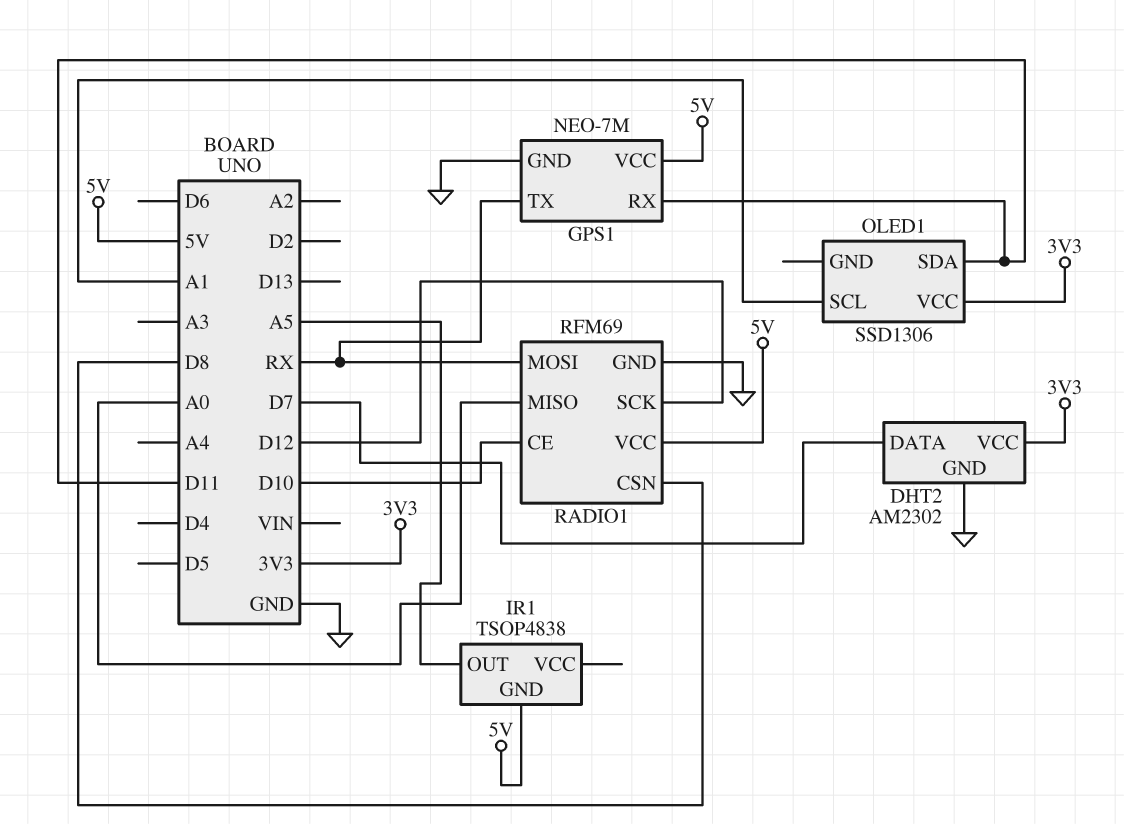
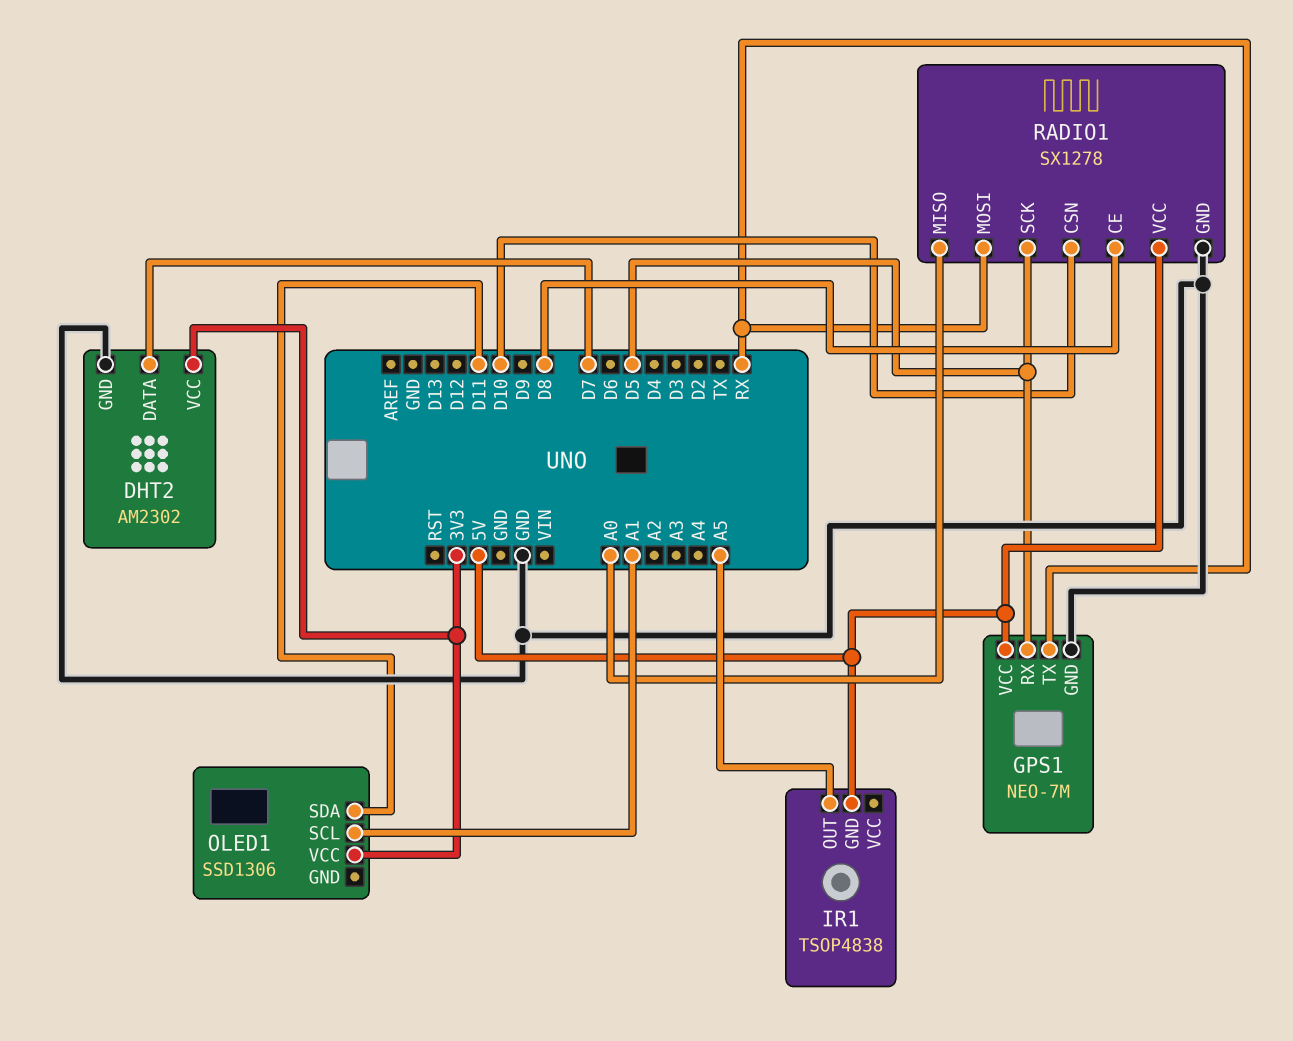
GPS1 pin RX: D11 -> D5
RADIO1: RFM69 -> SX1278
RADIO1 pin CE: D10 -> D8
RADIO1 pin CSN: D8 -> D10
RADIO1 pin SCK: D12 -> D5

